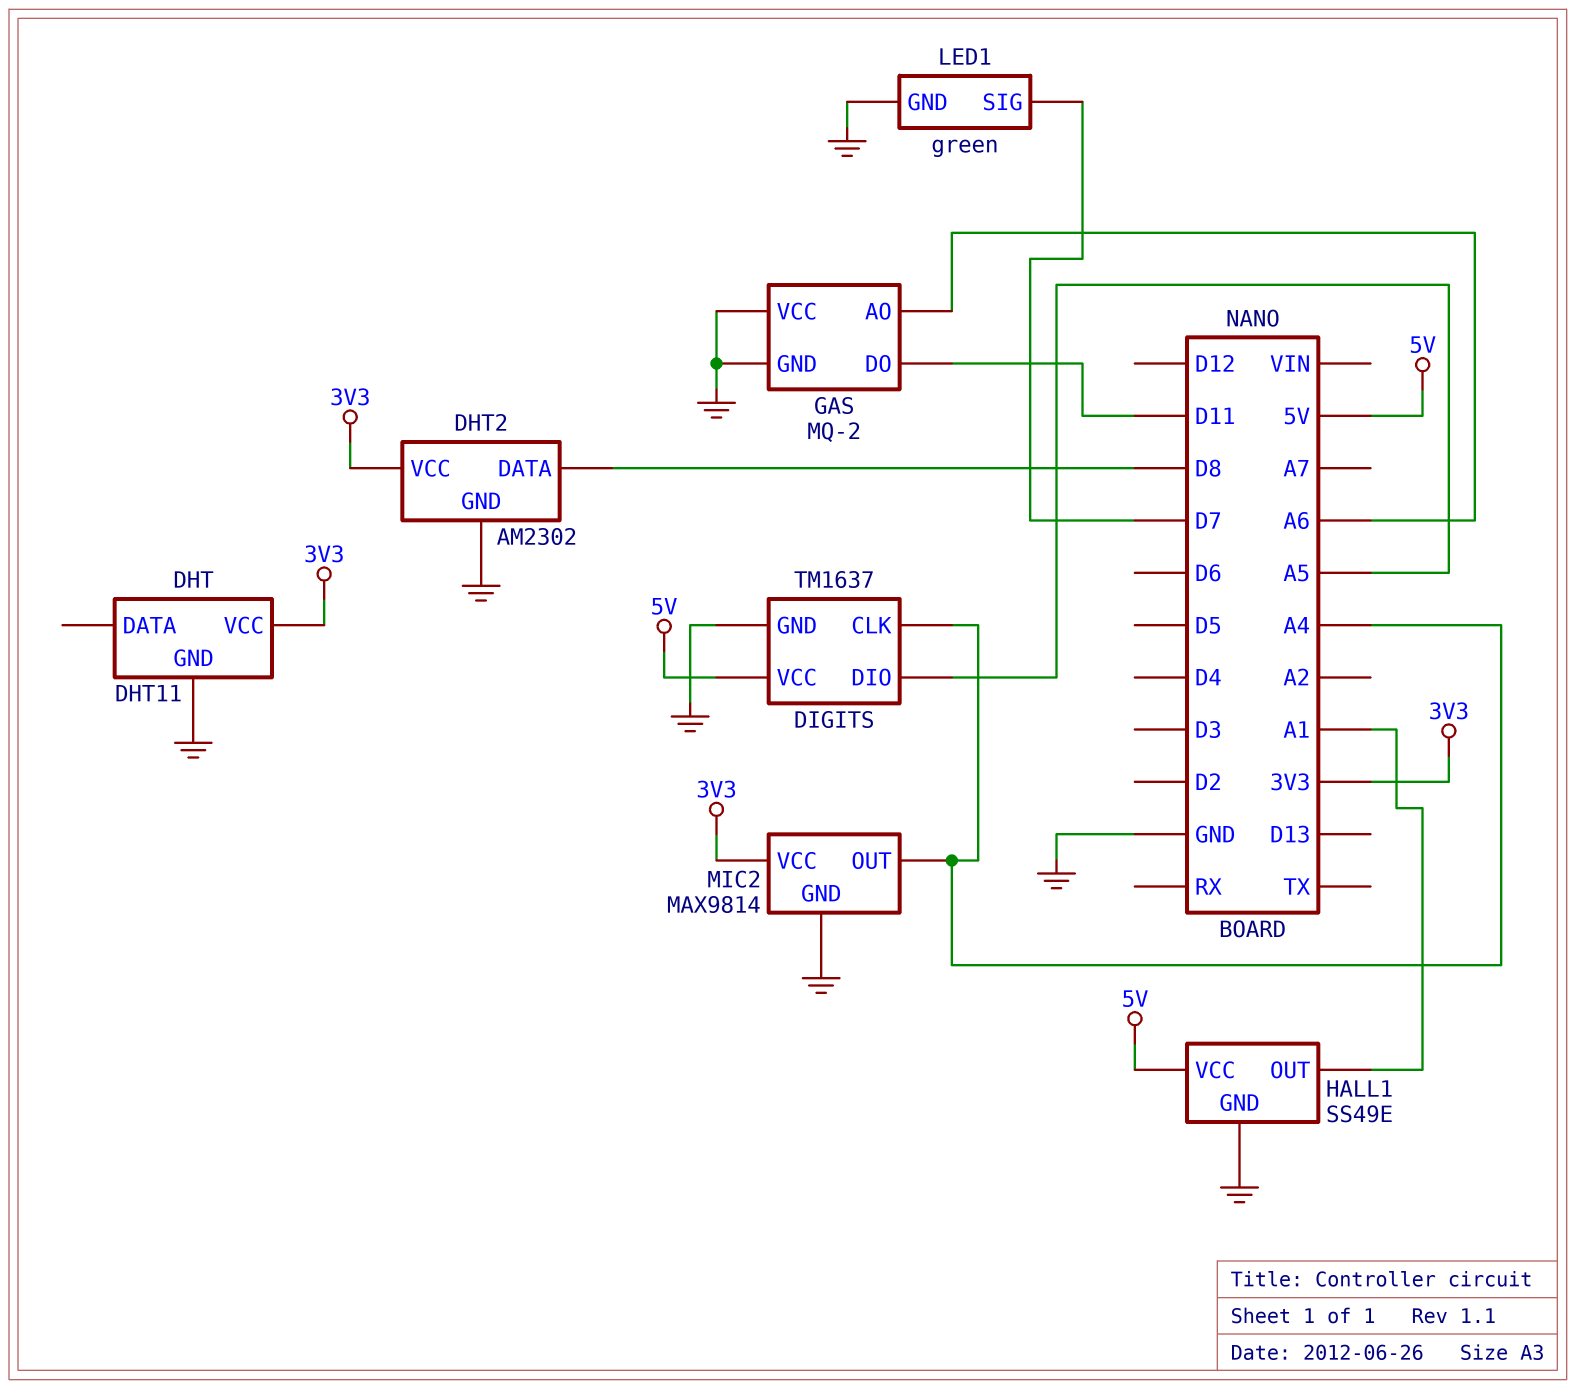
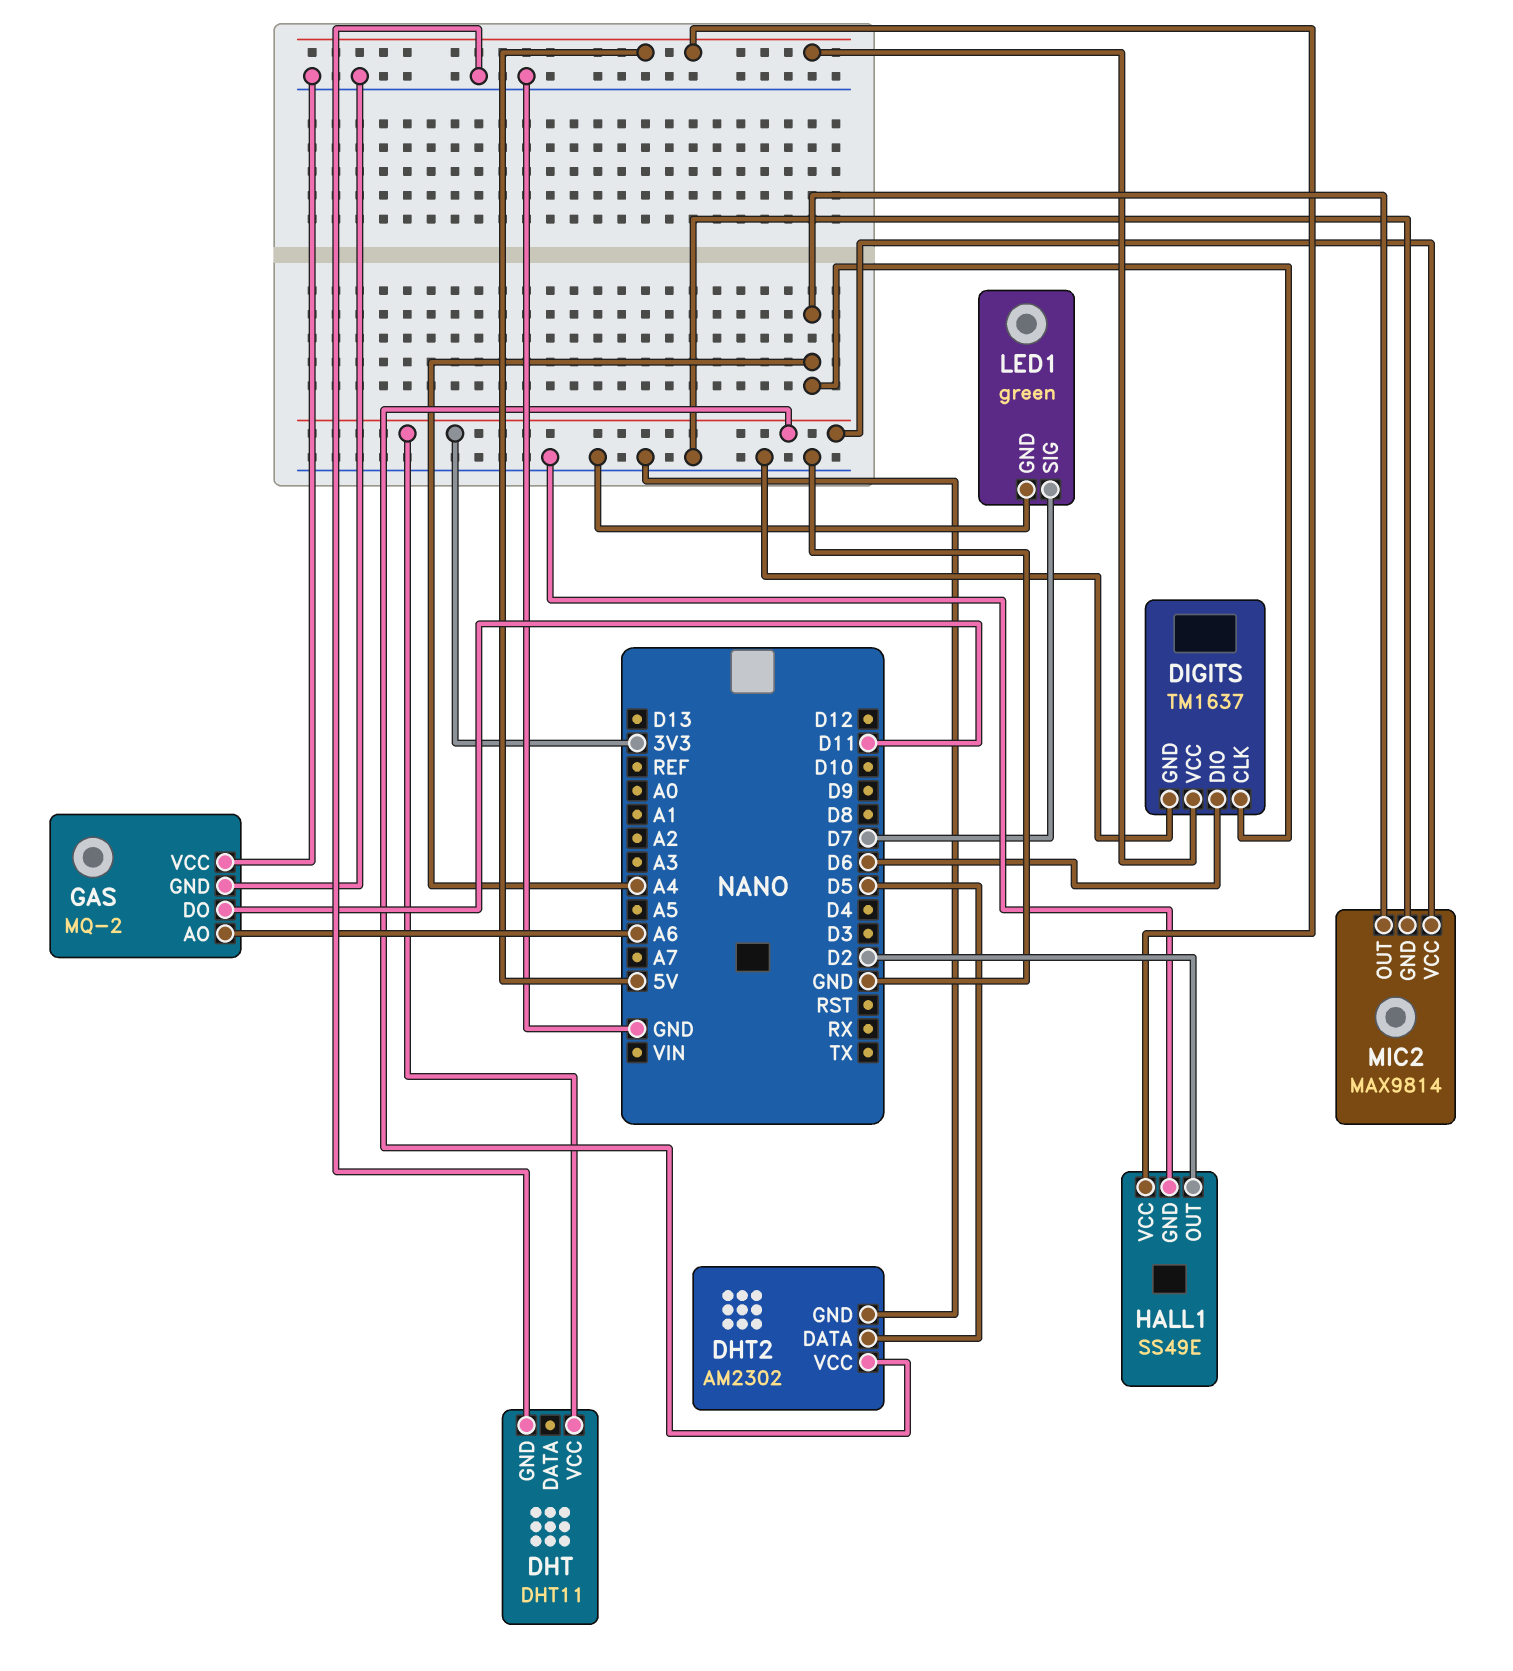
DHT2 pin DATA: D8 -> D5
DIGITS pin DIO: A5 -> D6
HALL1 pin OUT: A1 -> D2

